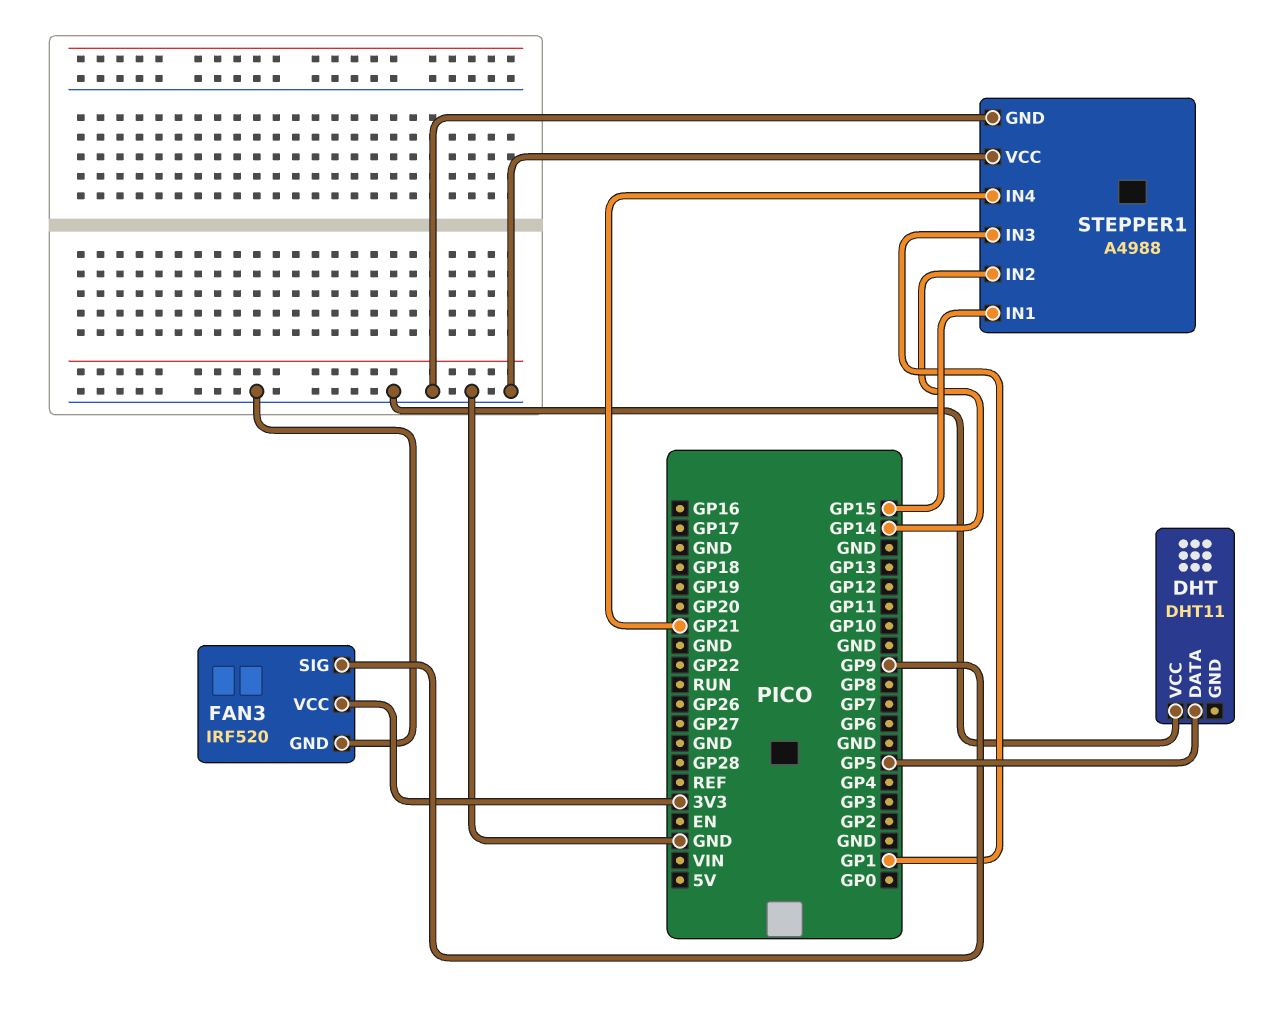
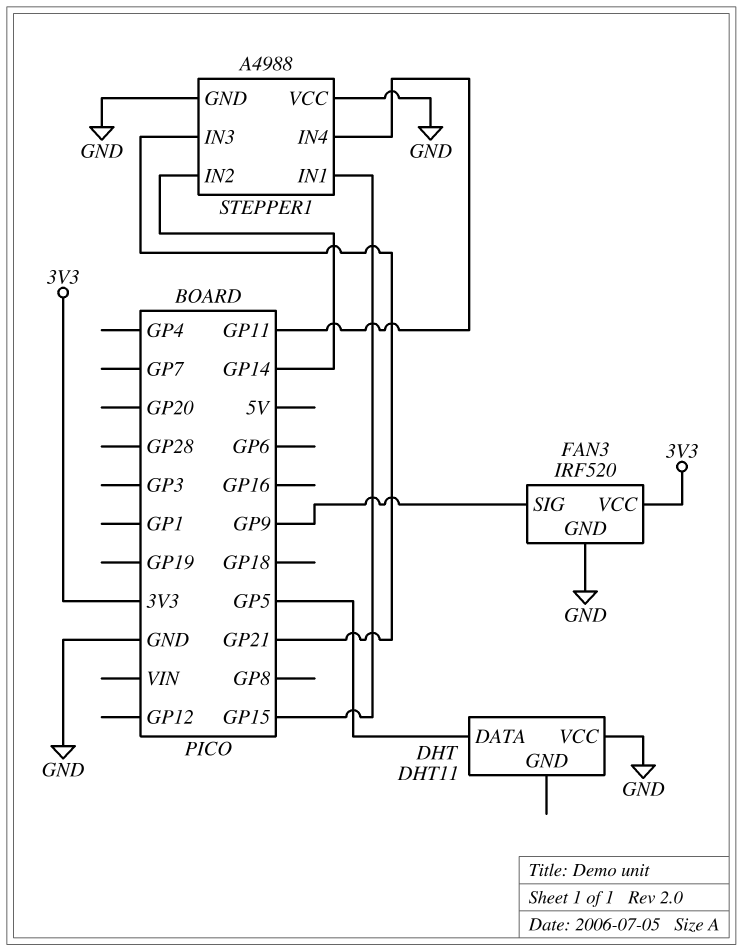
STEPPER1 pin IN3: GP1 -> GP21
STEPPER1 pin IN4: GP21 -> GP11

